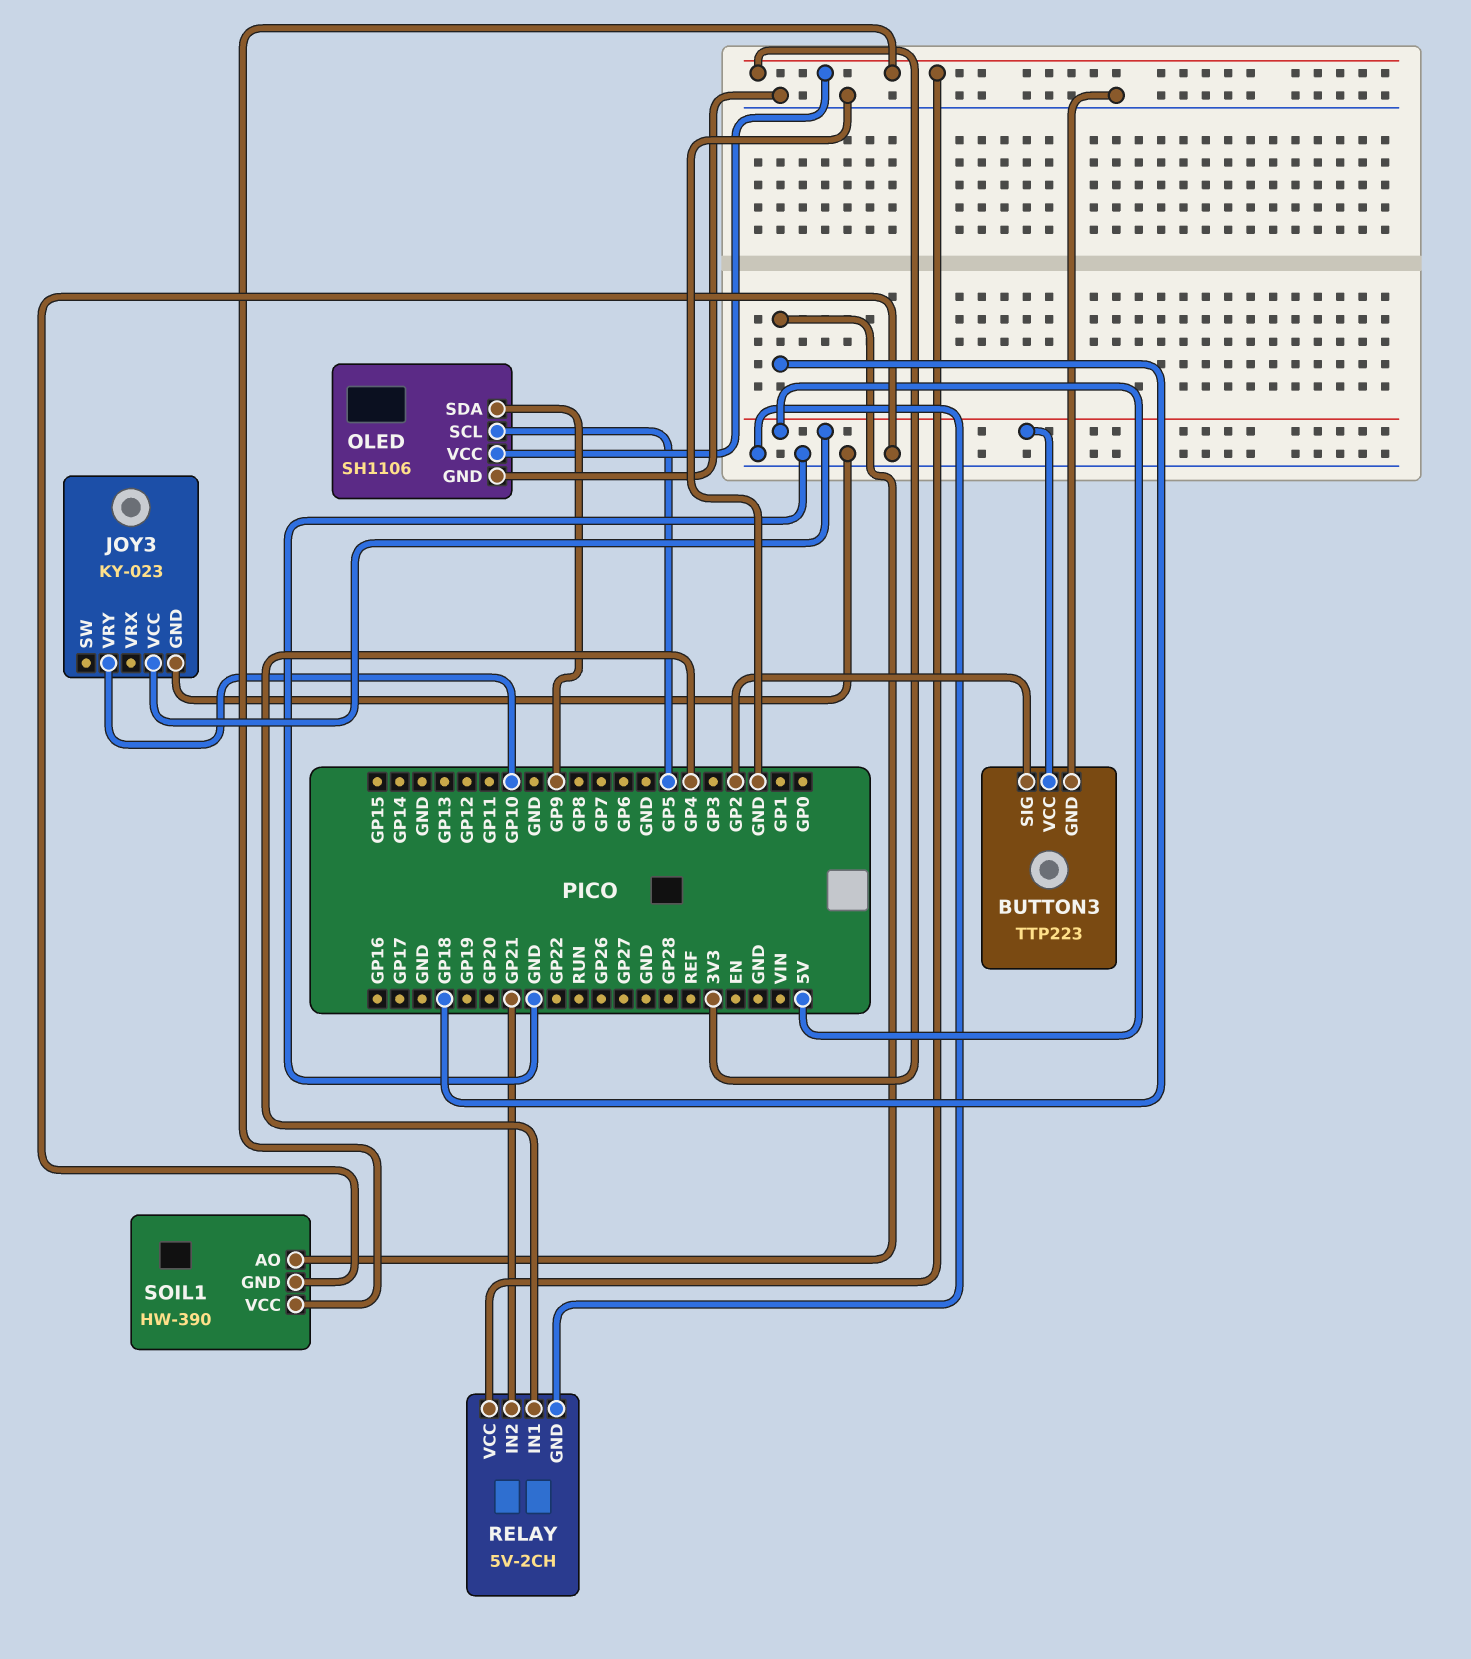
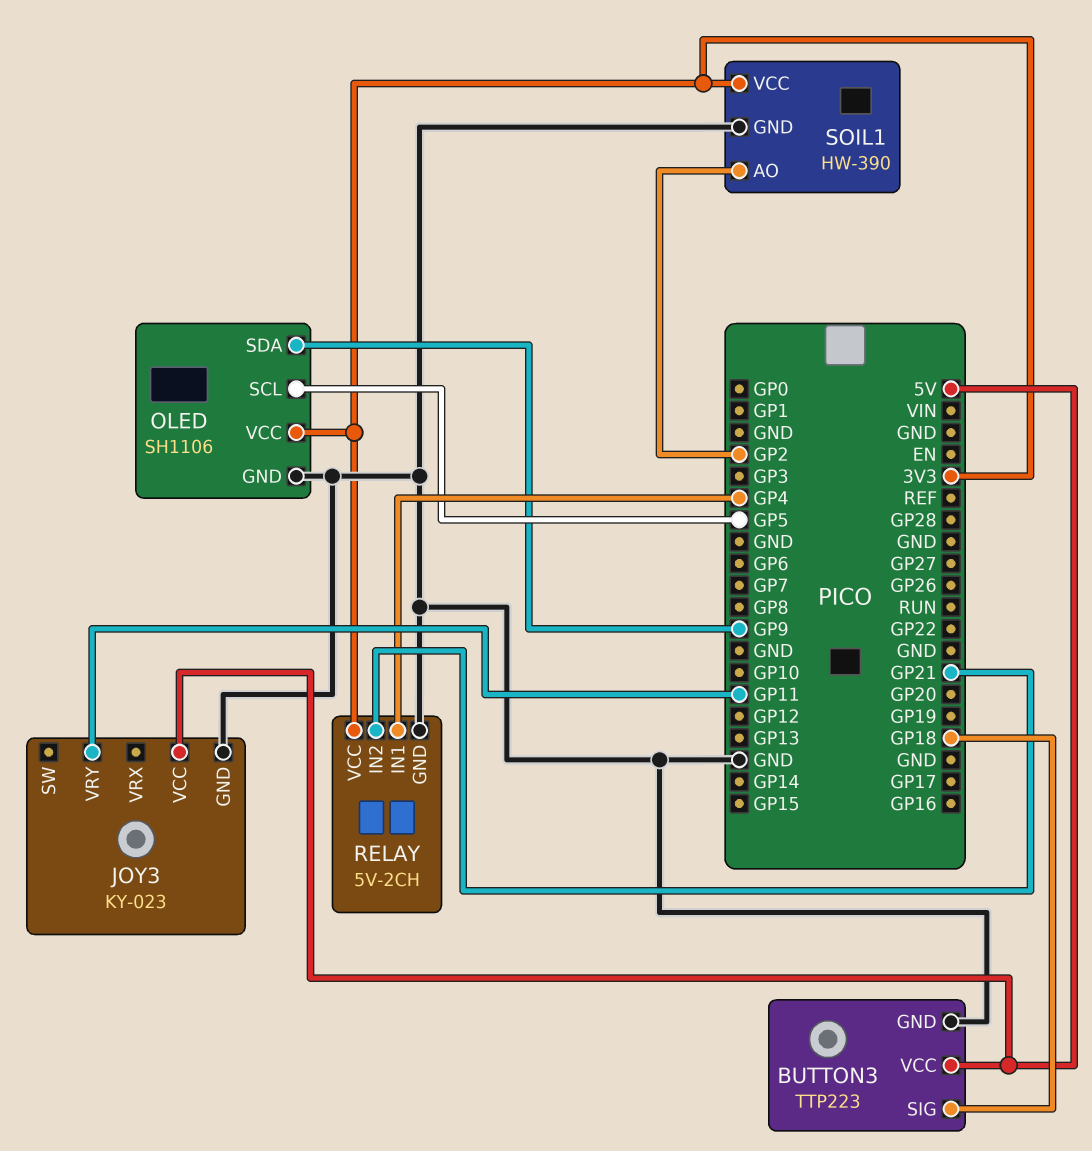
BUTTON3 pin SIG: GP2 -> GP18
JOY3 pin VRY: GP10 -> GP11
SOIL1 pin AO: GP18 -> GP2

